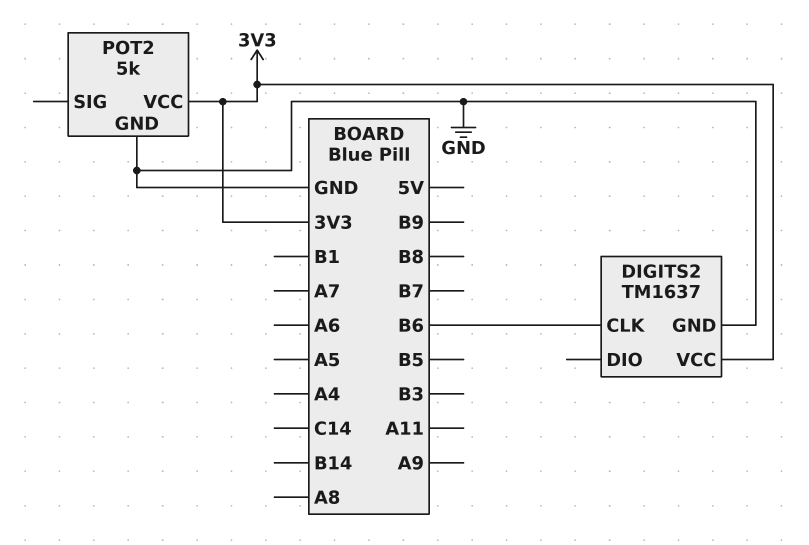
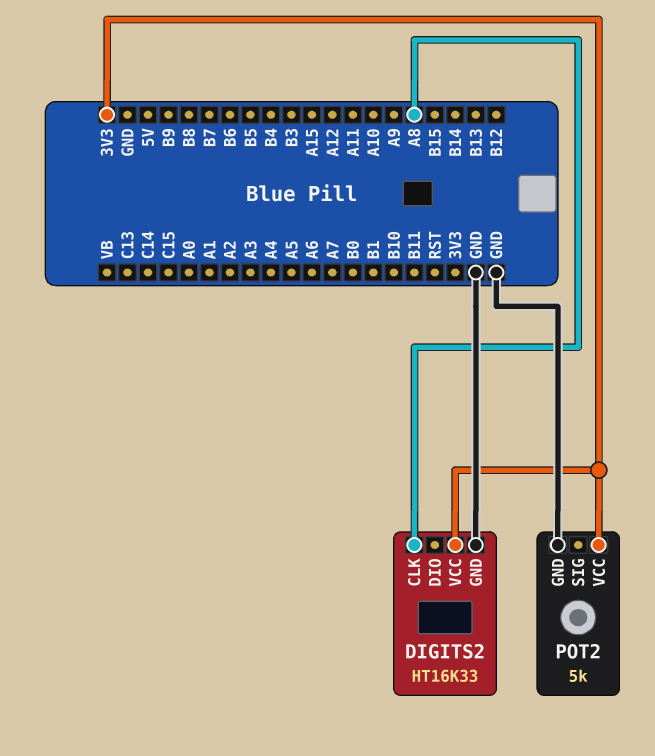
DIGITS2: TM1637 -> HT16K33
DIGITS2 pin CLK: B6 -> A8

